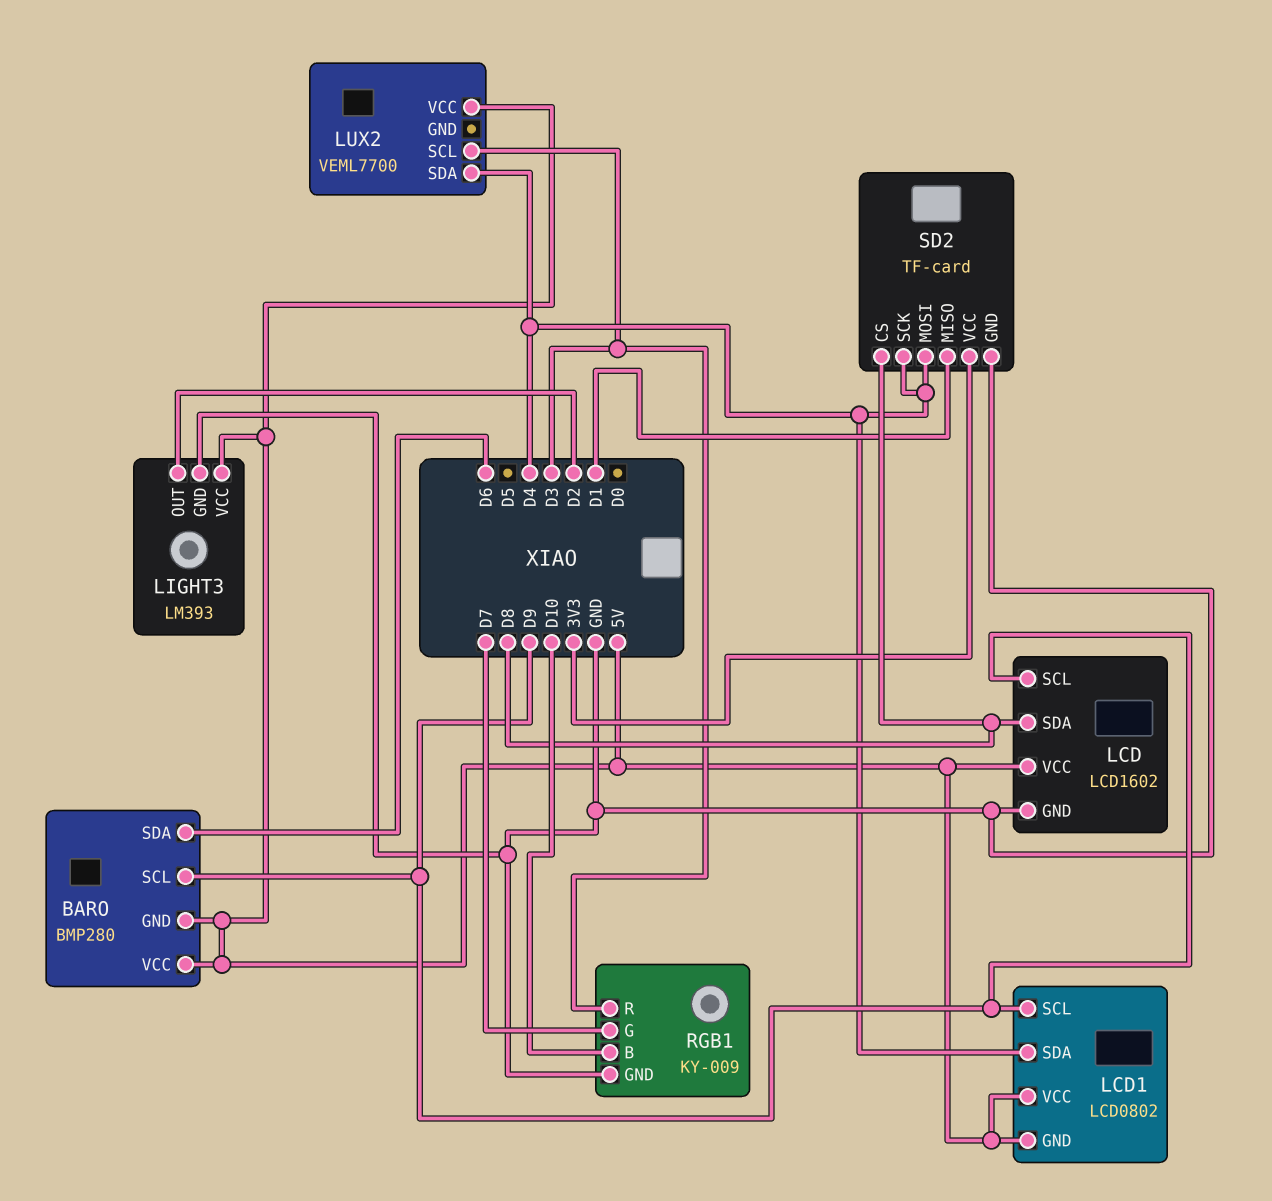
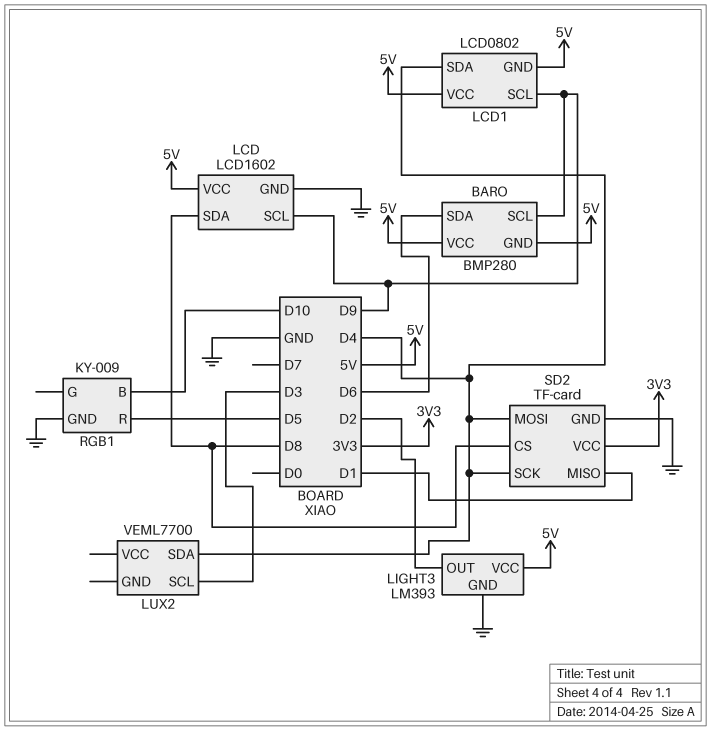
LUX2 pin VCC: 5V -> none
RGB1 pin G: D7 -> none
RGB1 pin R: D3 -> D5

